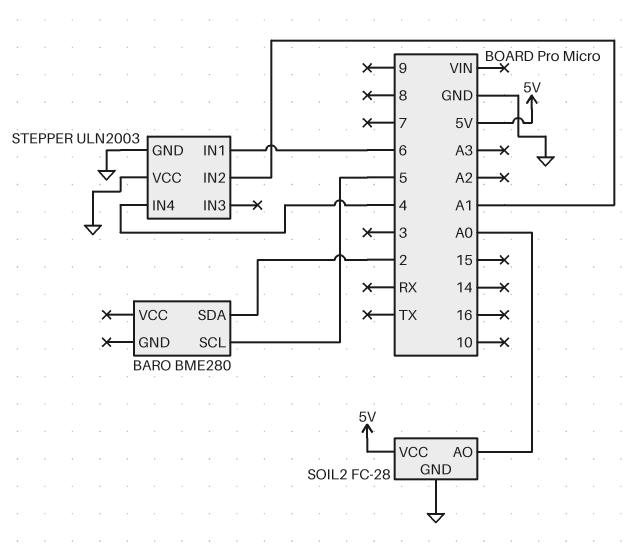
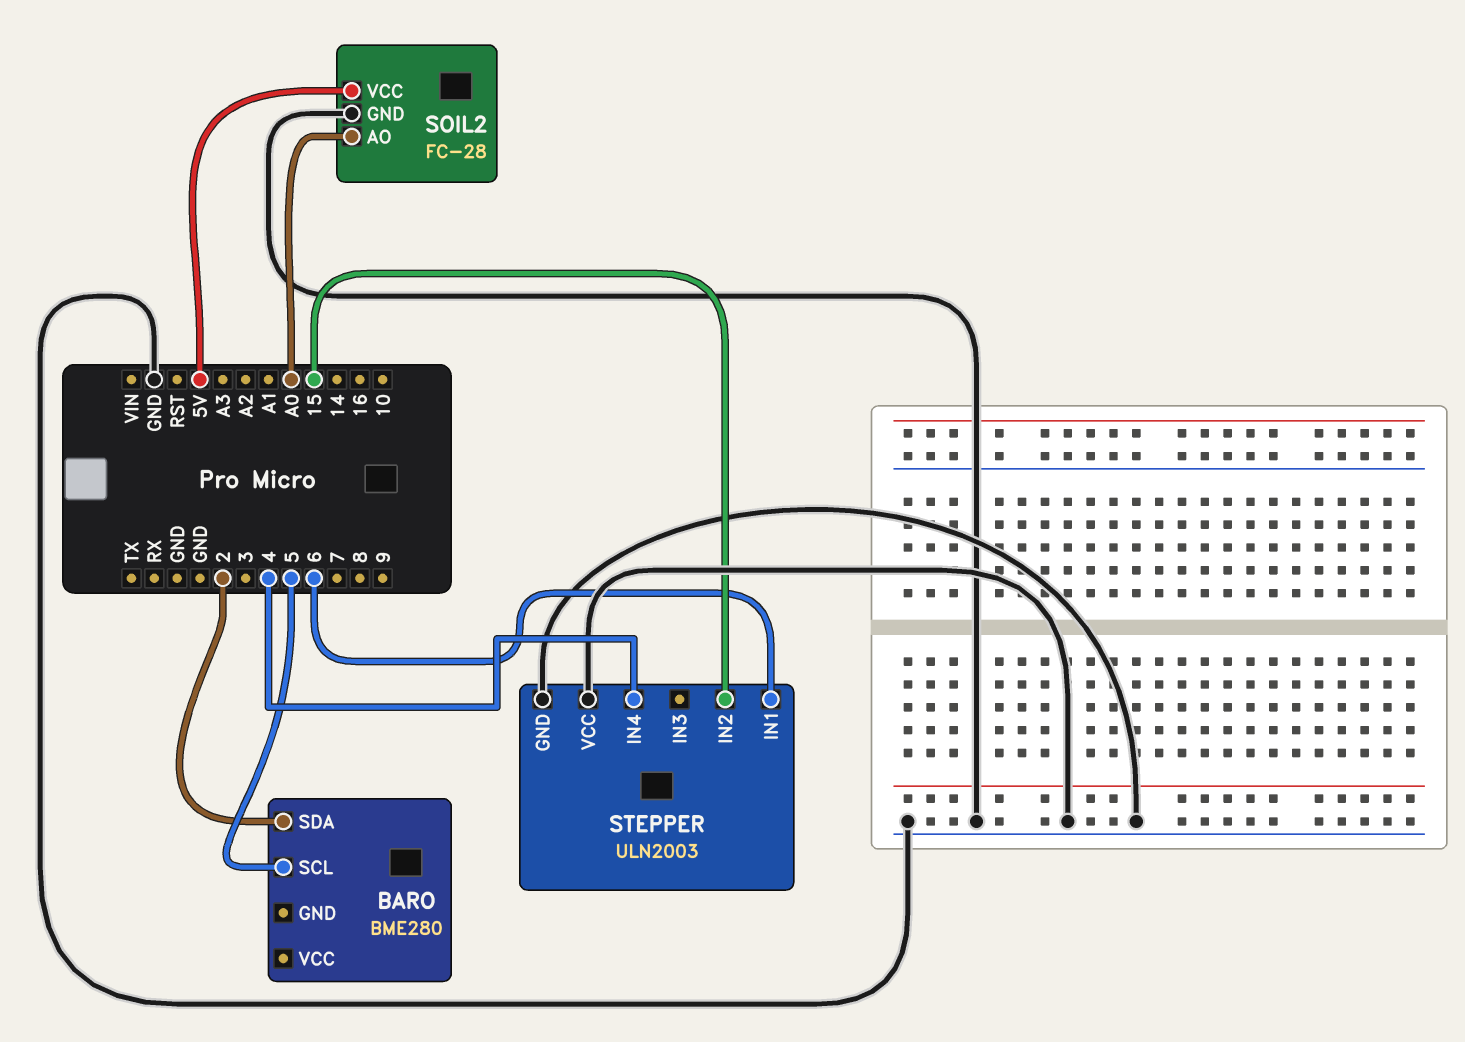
STEPPER pin IN2: A1 -> 15

